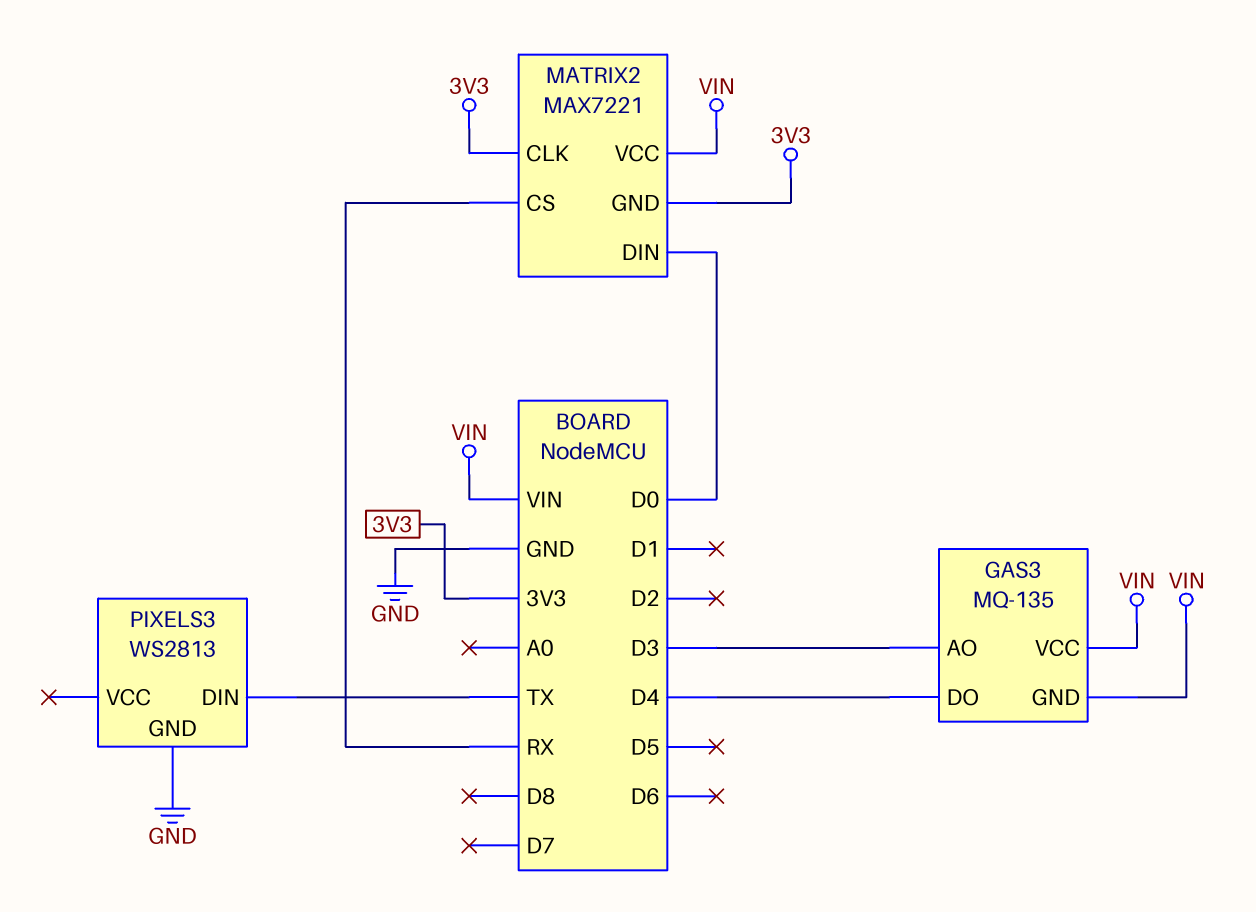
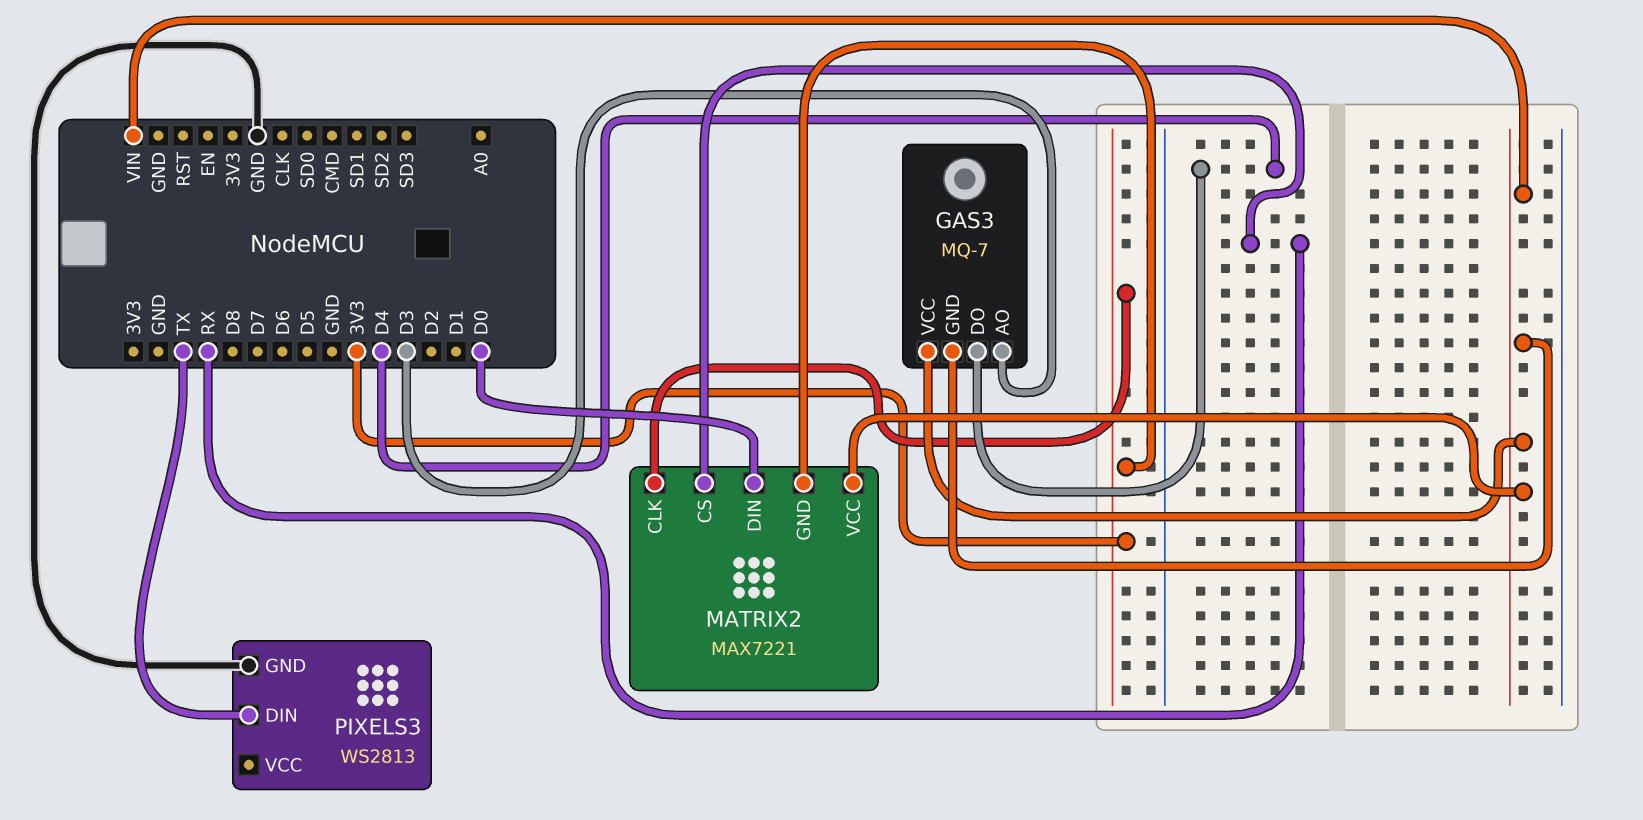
GAS3: MQ-135 -> MQ-7

